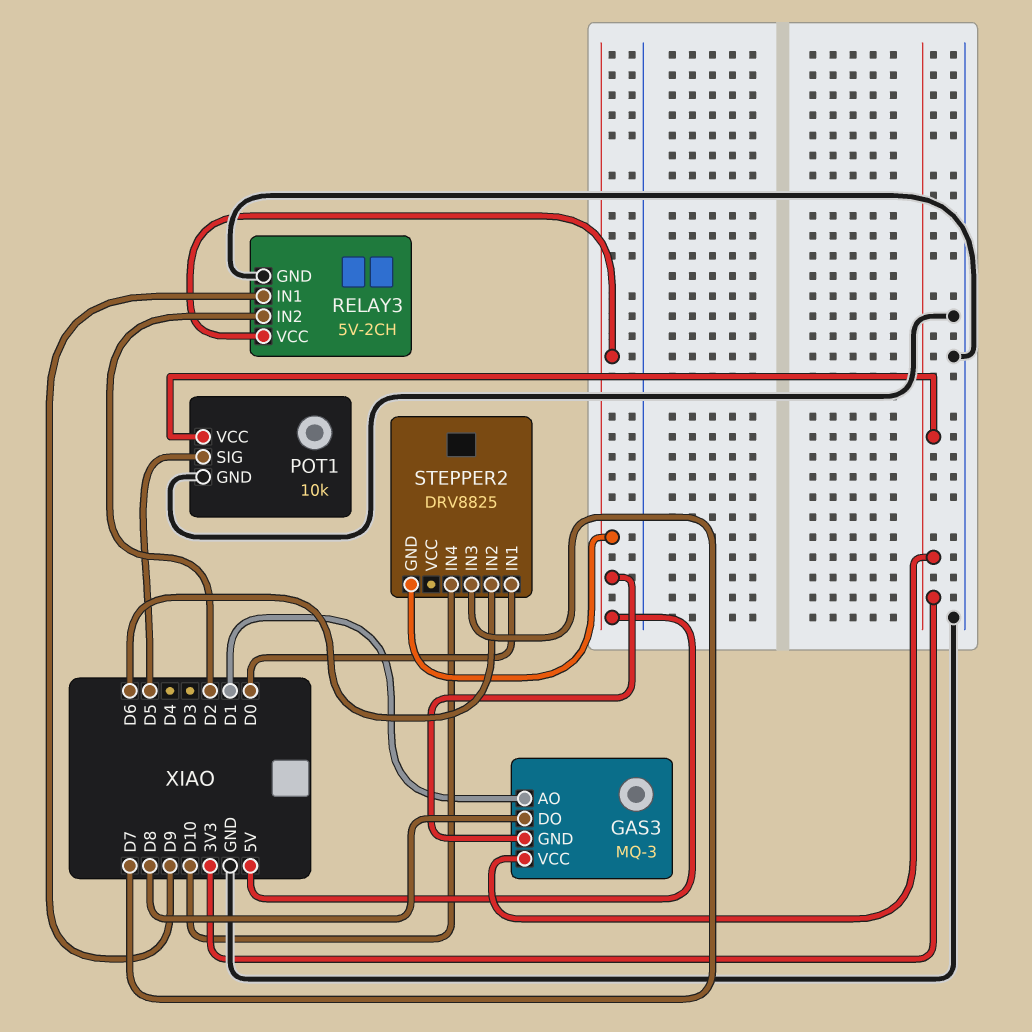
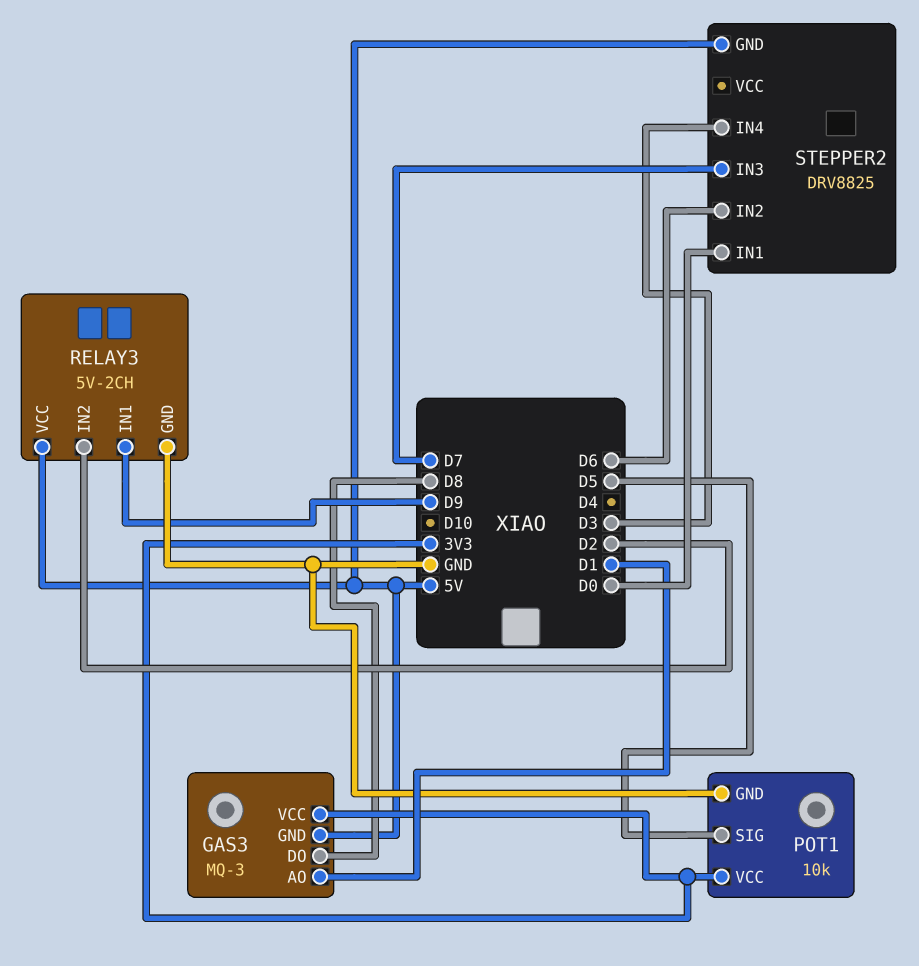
STEPPER2 pin IN4: D10 -> D3

